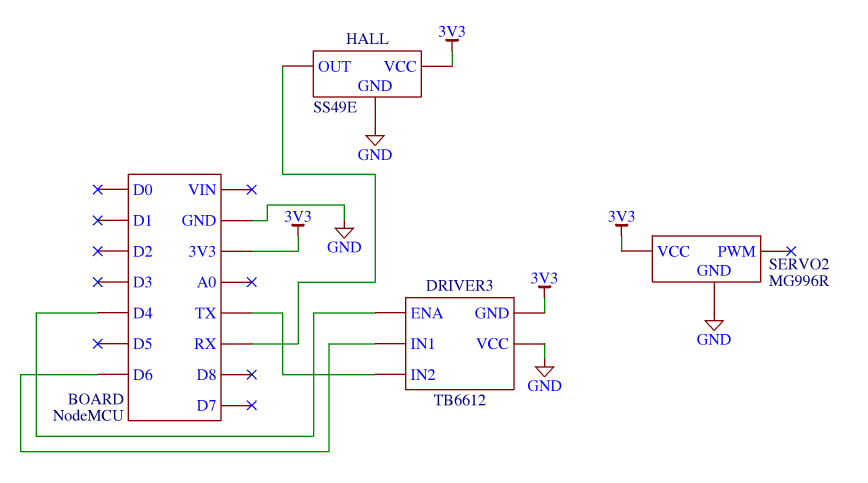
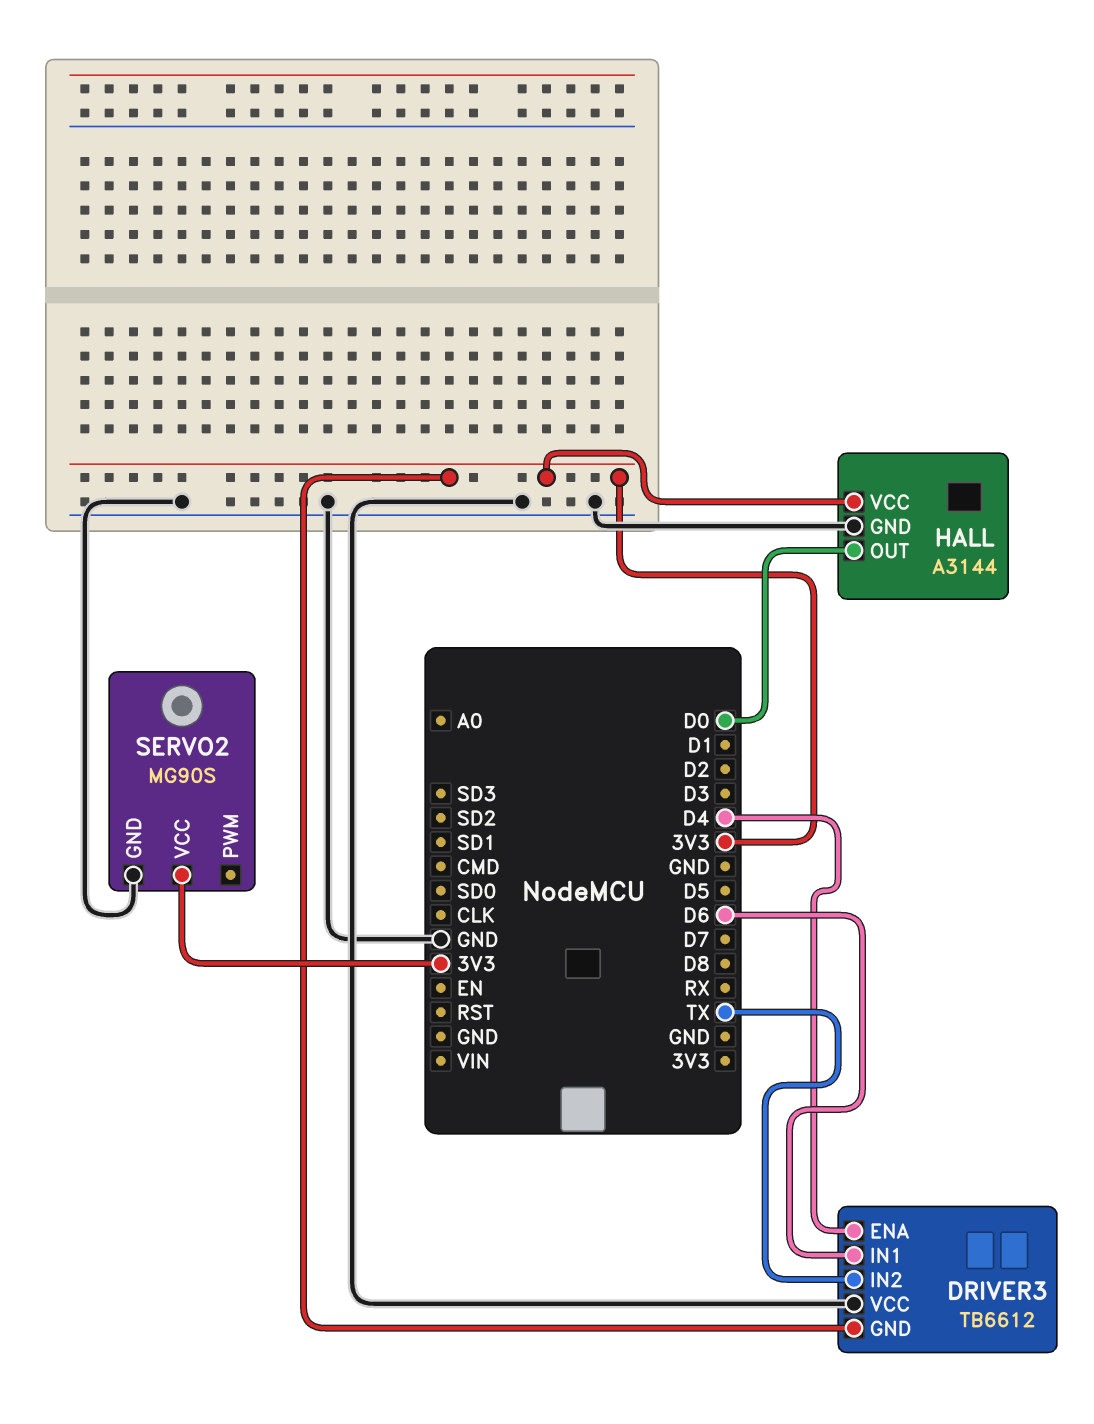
HALL: SS49E -> A3144
HALL pin OUT: RX -> D0
SERVO2: MG996R -> MG90S

